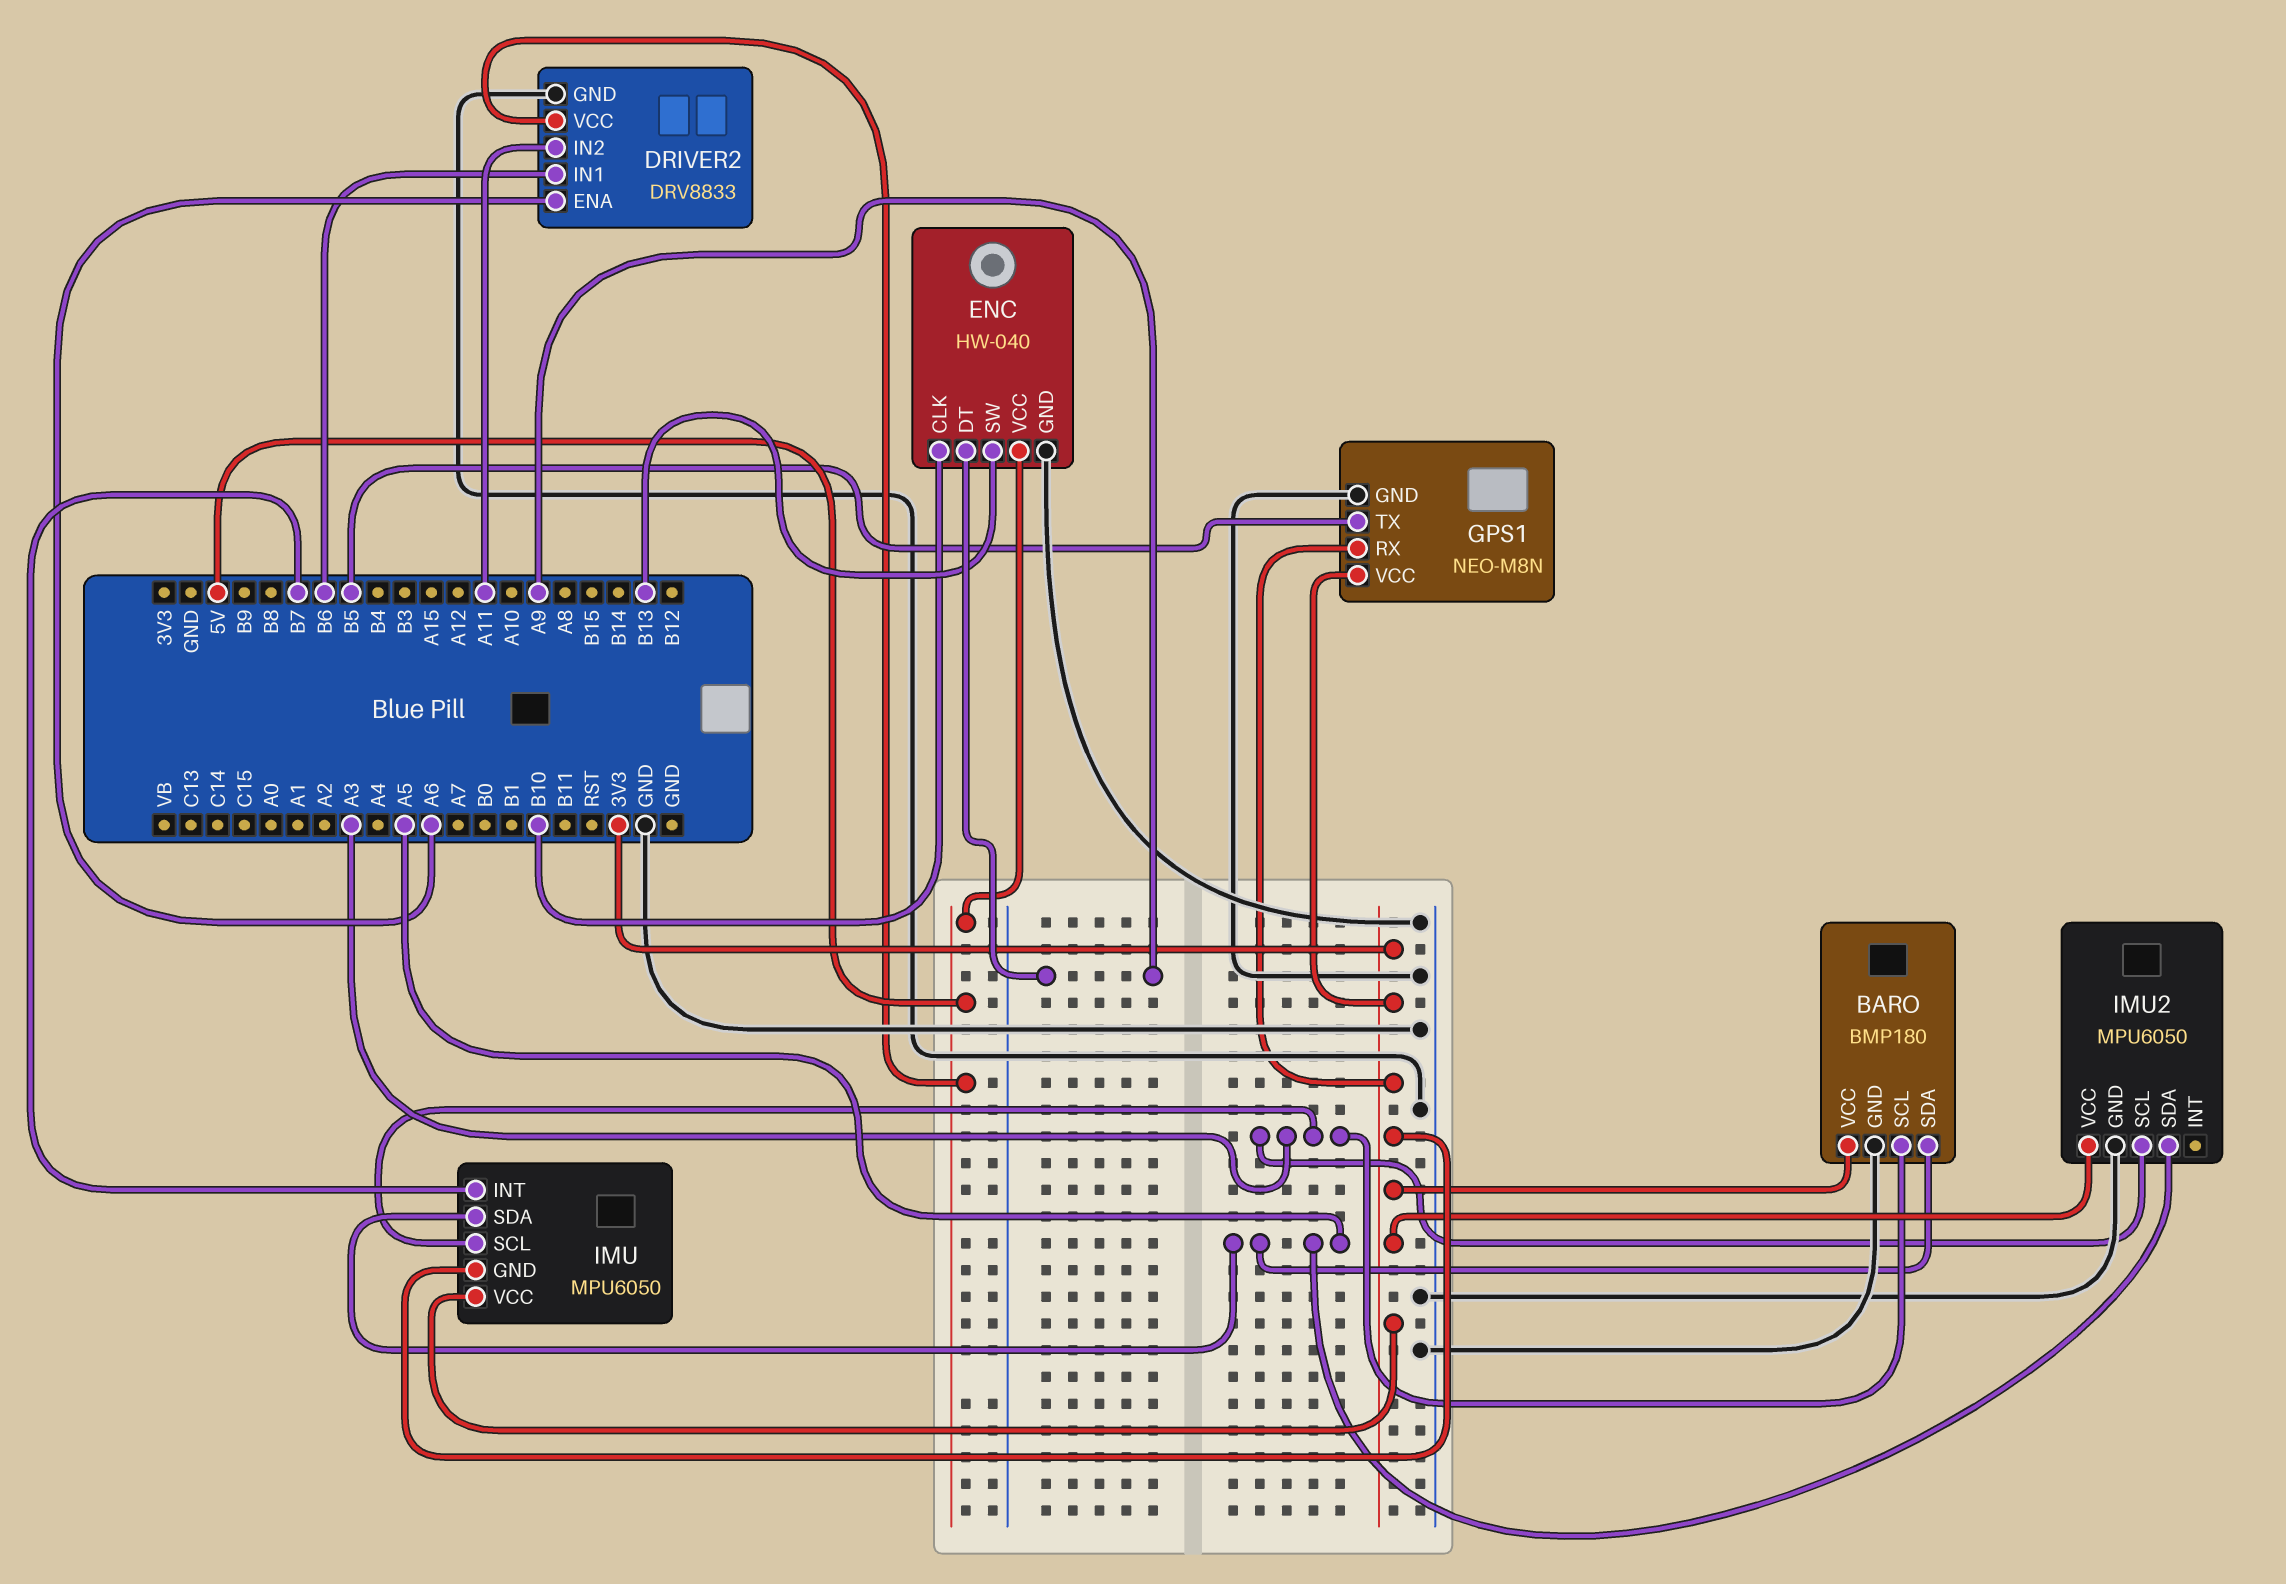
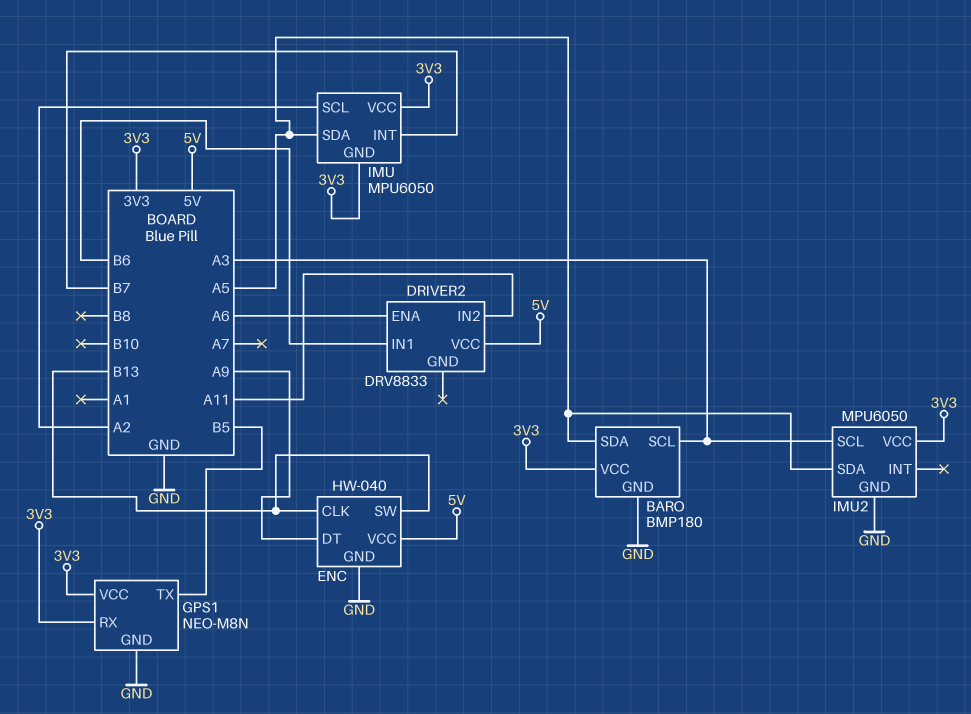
DRIVER2 pin GND: GND -> none
ENC pin CLK: B10 -> B13
IMU pin SCL: A3 -> A2

